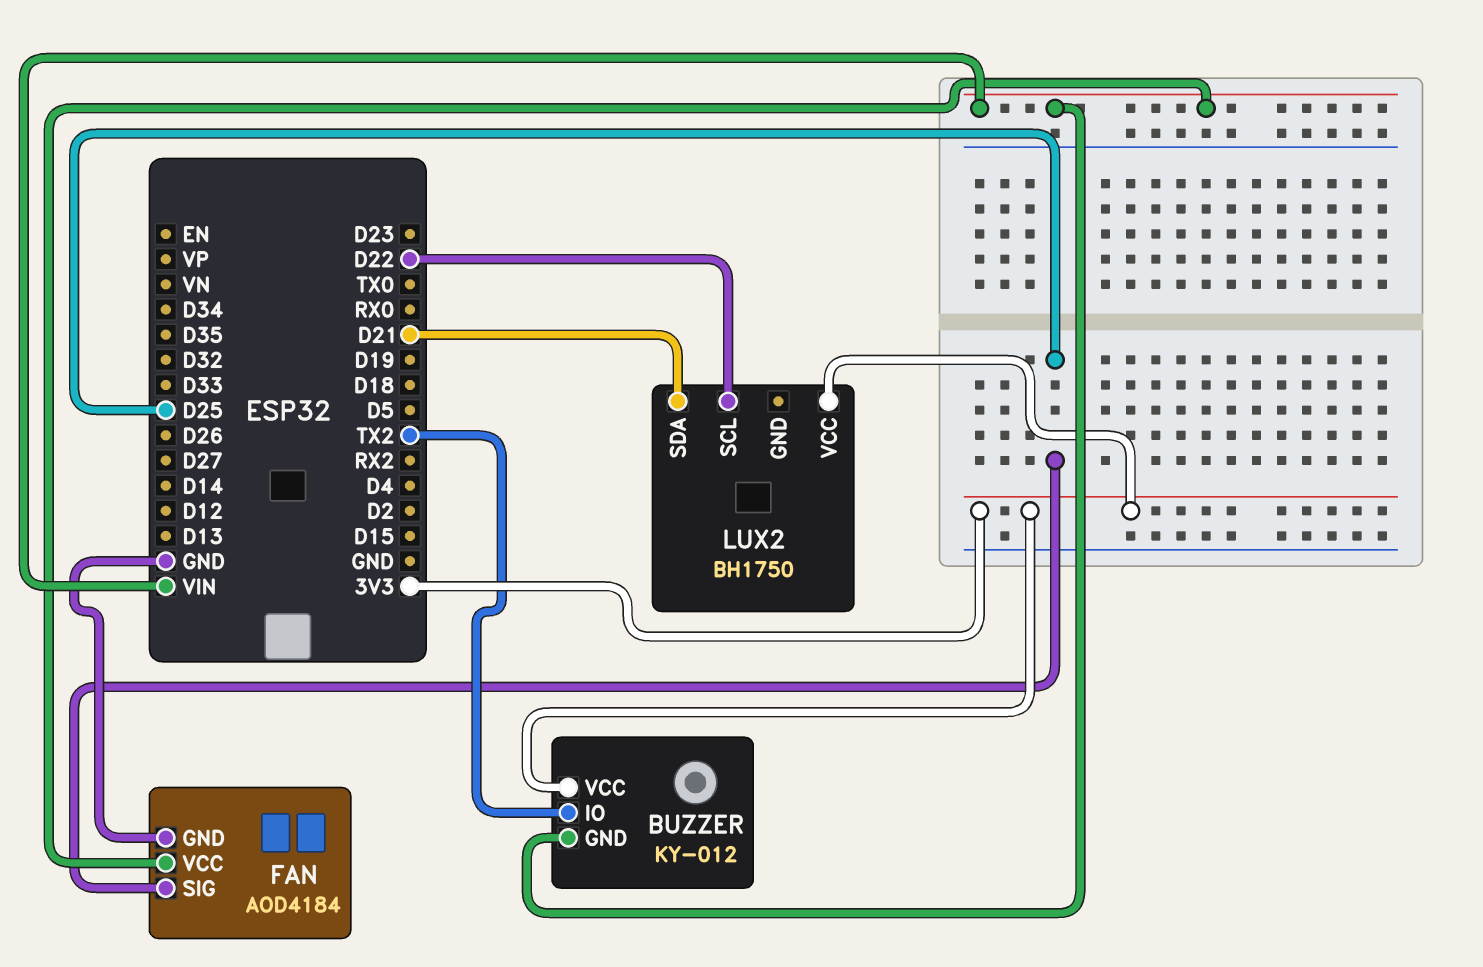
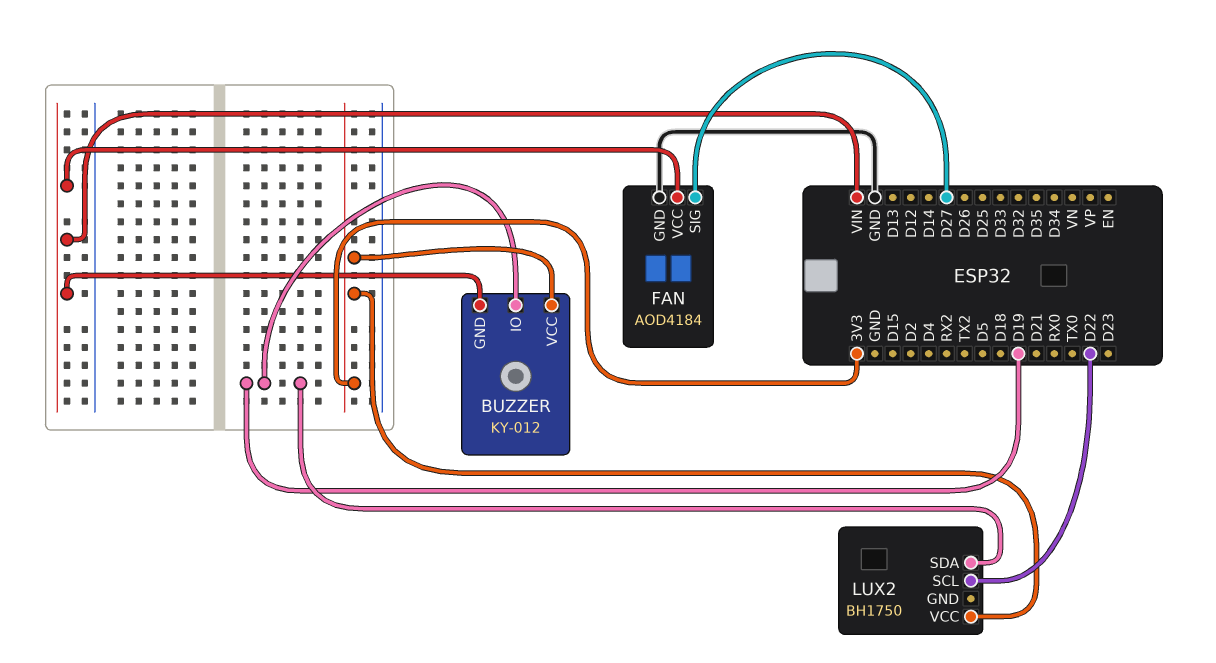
BUZZER pin IO: TX2 -> D19
FAN pin SIG: D25 -> D27
LUX2 pin SDA: D21 -> D19

